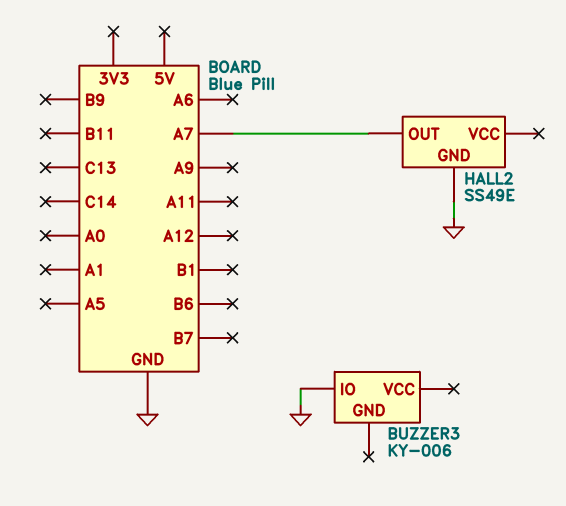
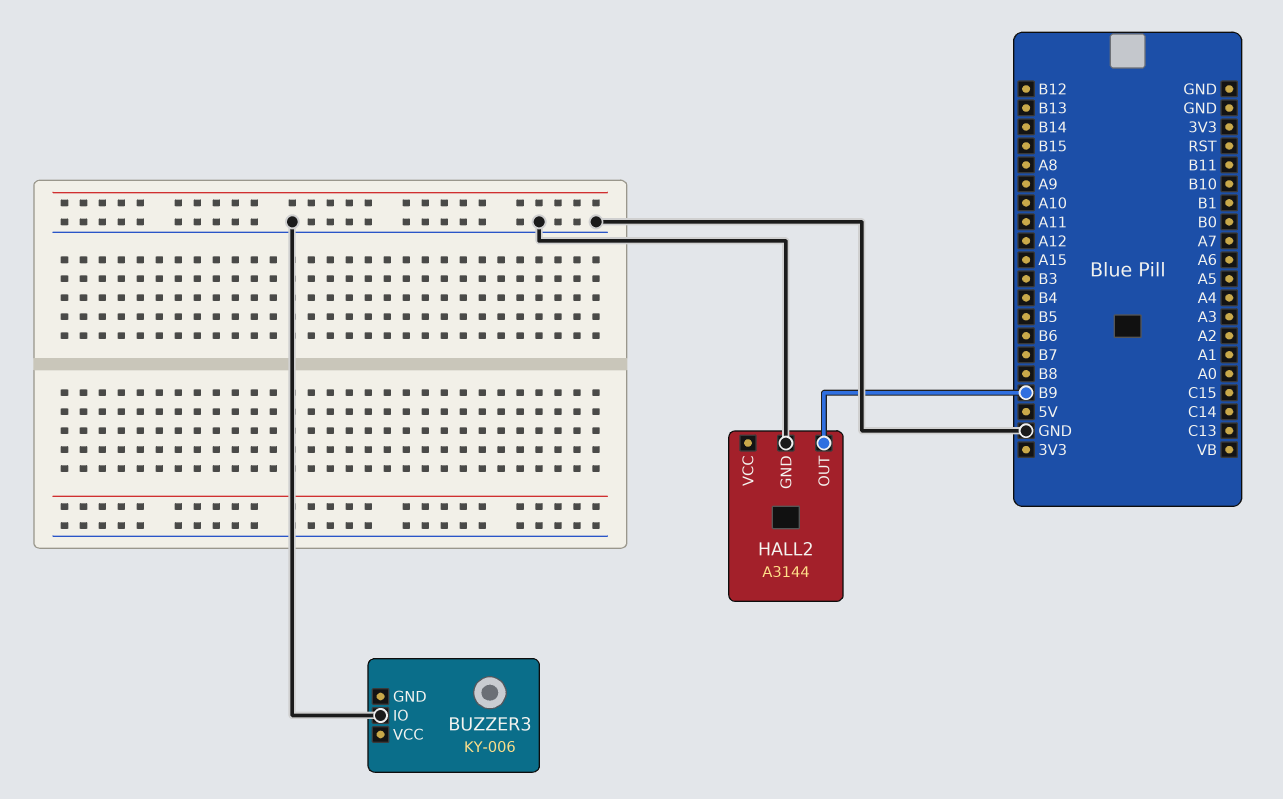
HALL2: SS49E -> A3144
HALL2 pin OUT: A7 -> B9

